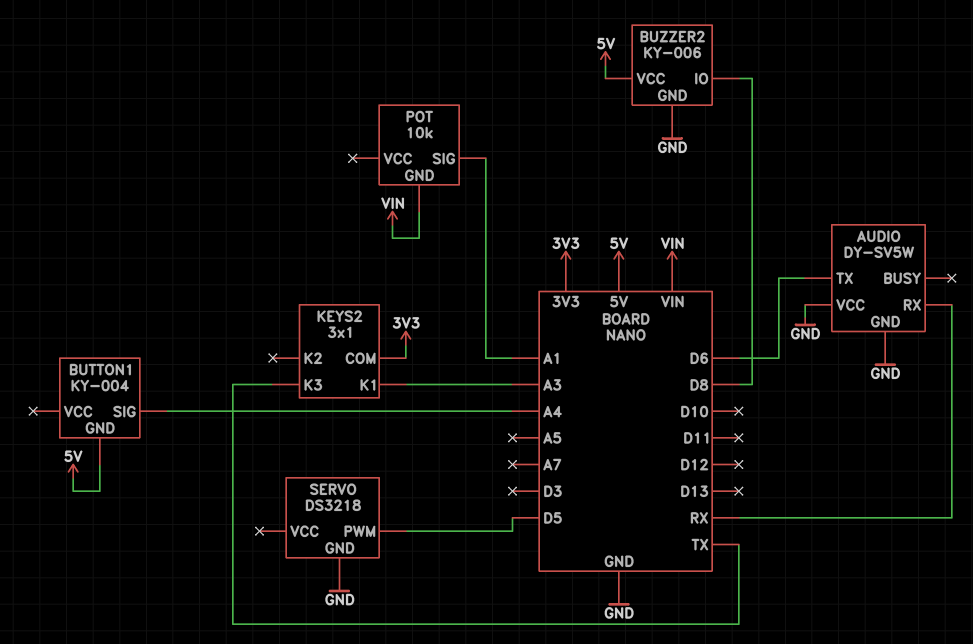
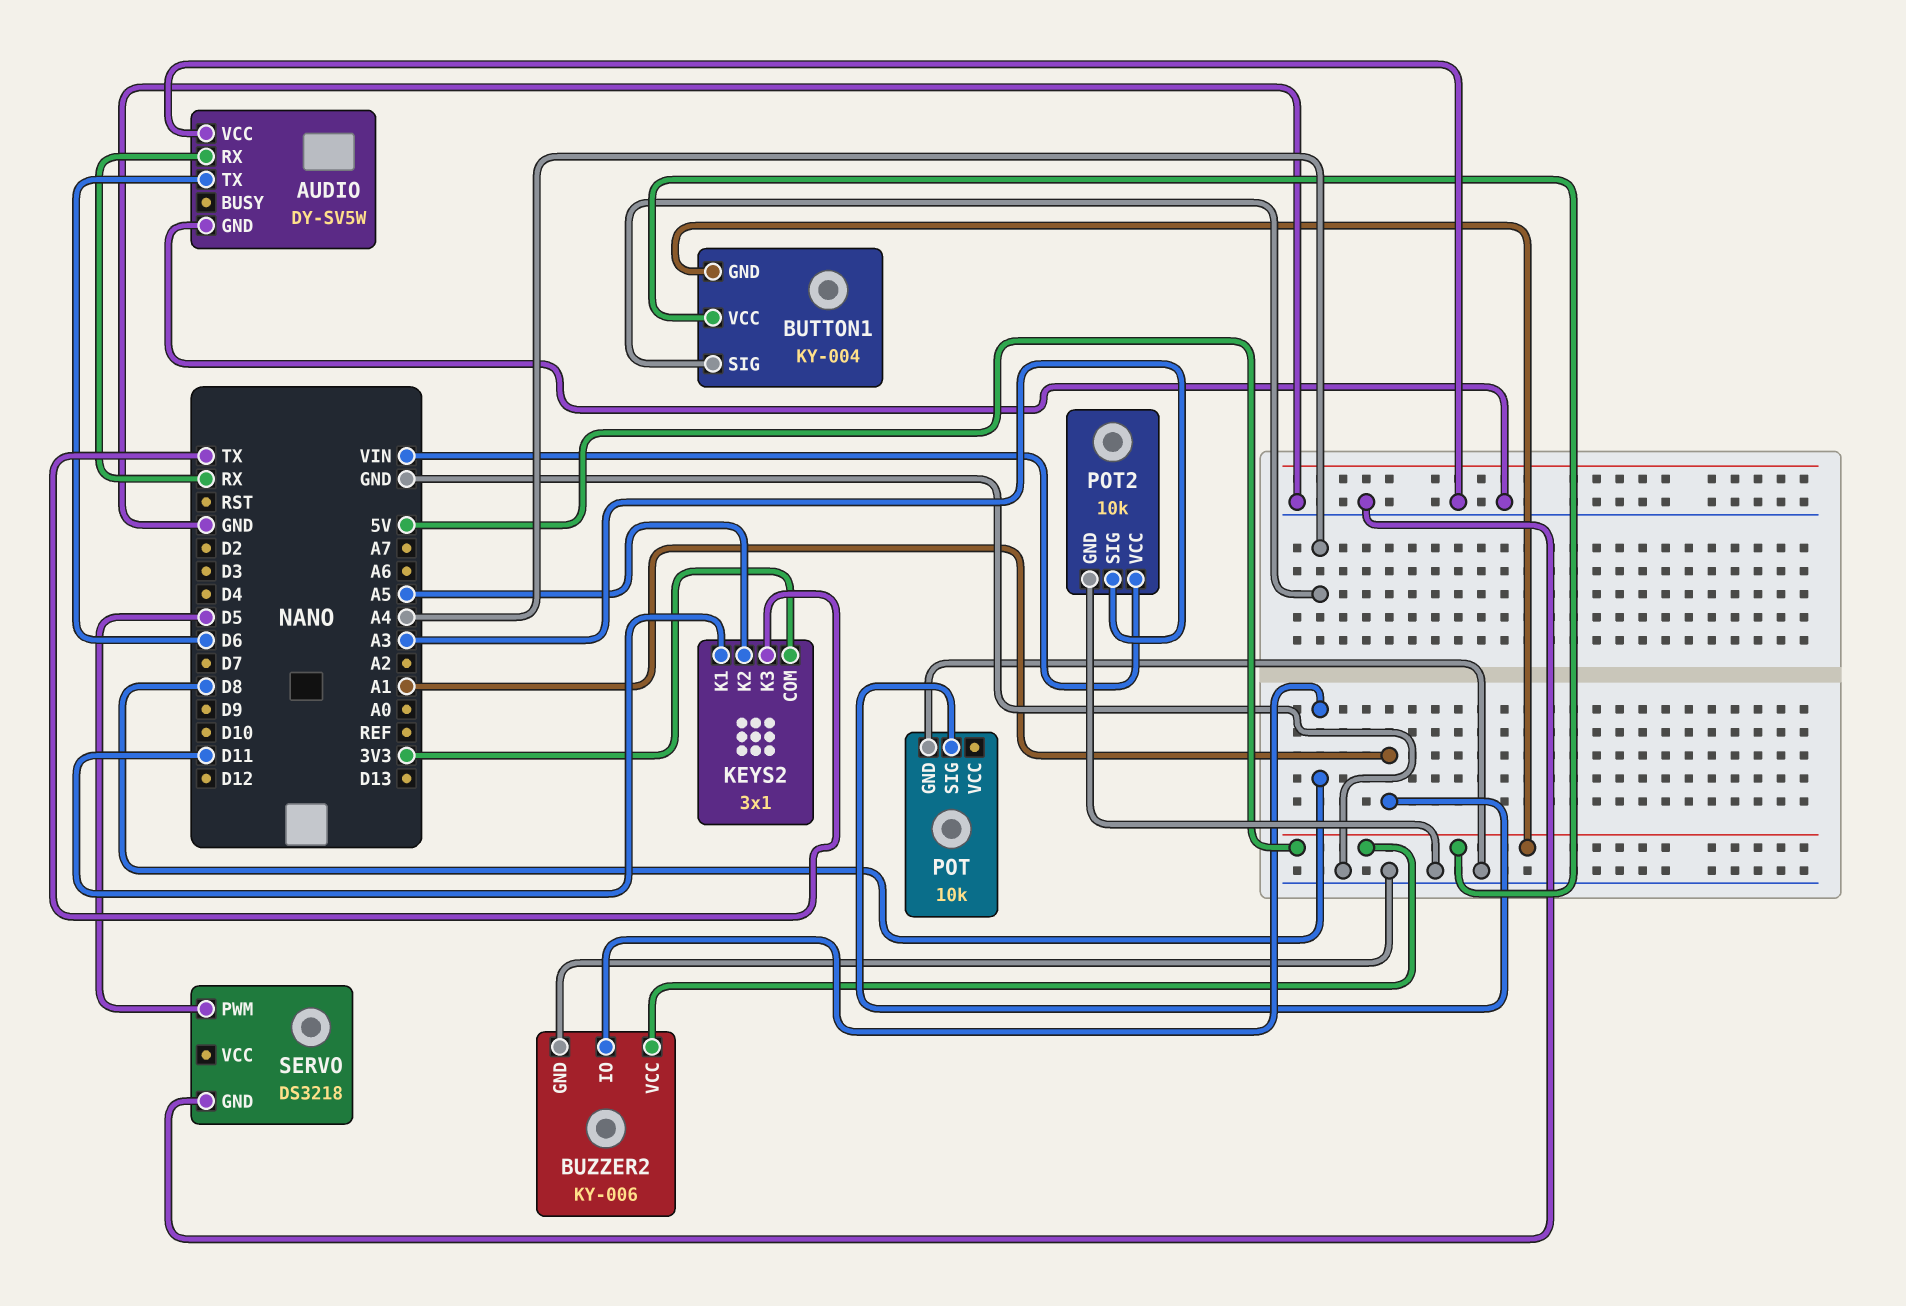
BUTTON1 pin VCC: none -> 5V
KEYS2 pin K1: A3 -> D11
KEYS2 pin K2: none -> A5
POT pin GND: VIN -> GND
POT2: none -> 10k
POT2 pin GND: none -> GND
POT2 pin SIG: none -> A3
POT2 pin VCC: none -> VIN

